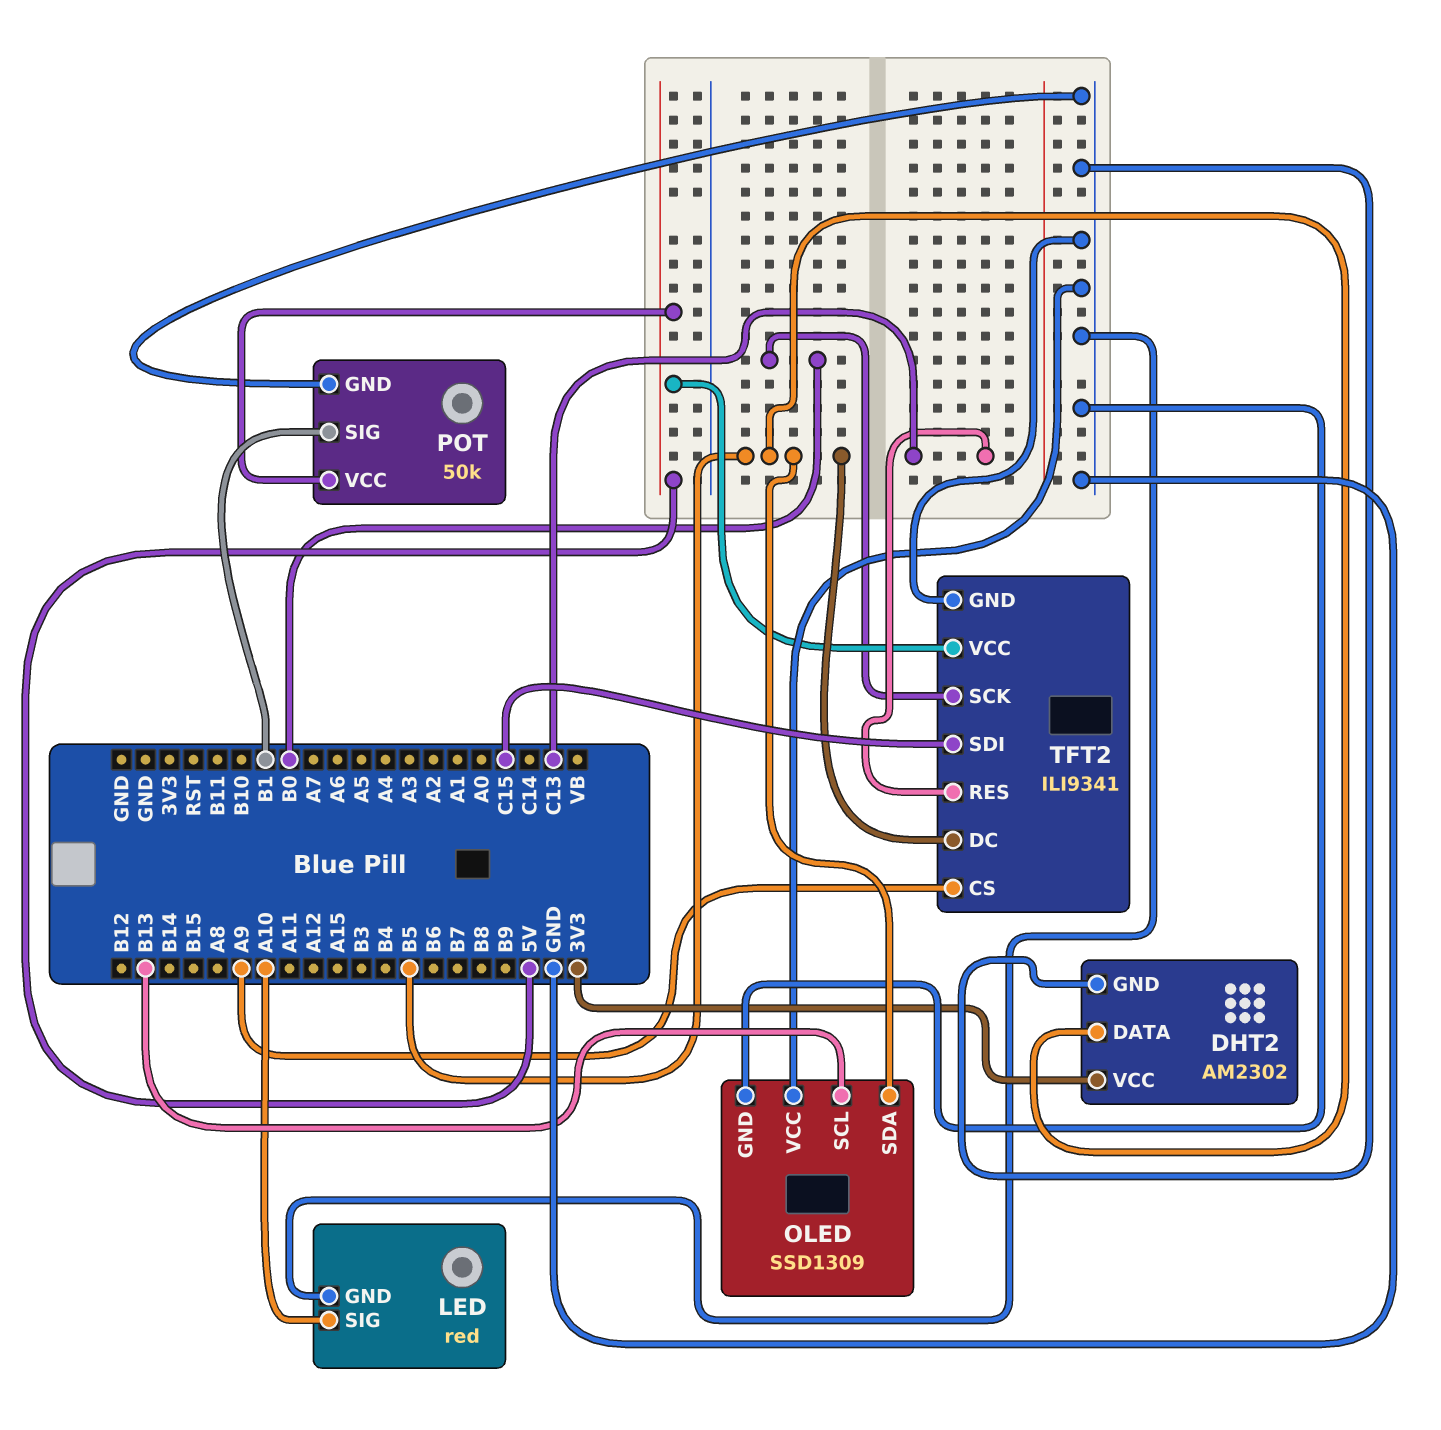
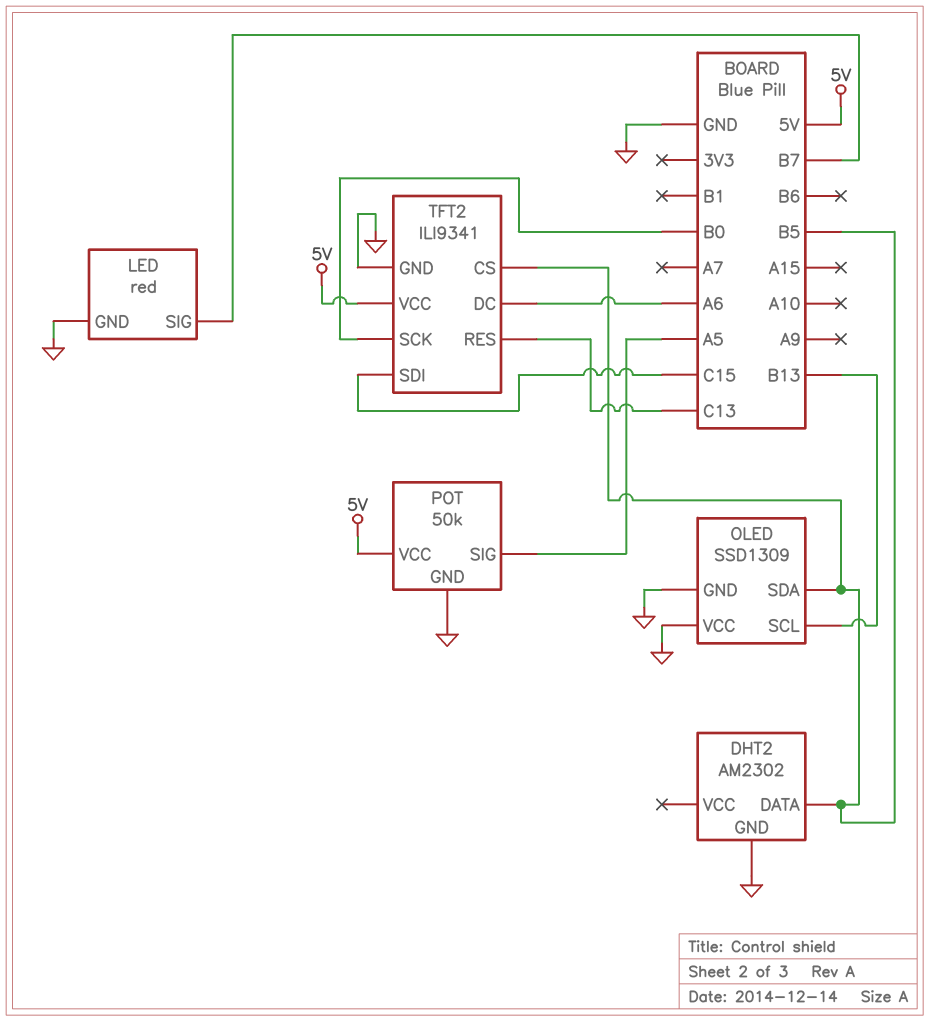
DHT2 pin VCC: 3V3 -> none
LED pin SIG: A10 -> B7
POT pin SIG: B1 -> A5
TFT2 pin CS: A9 -> B5
TFT2 pin DC: B5 -> A6

